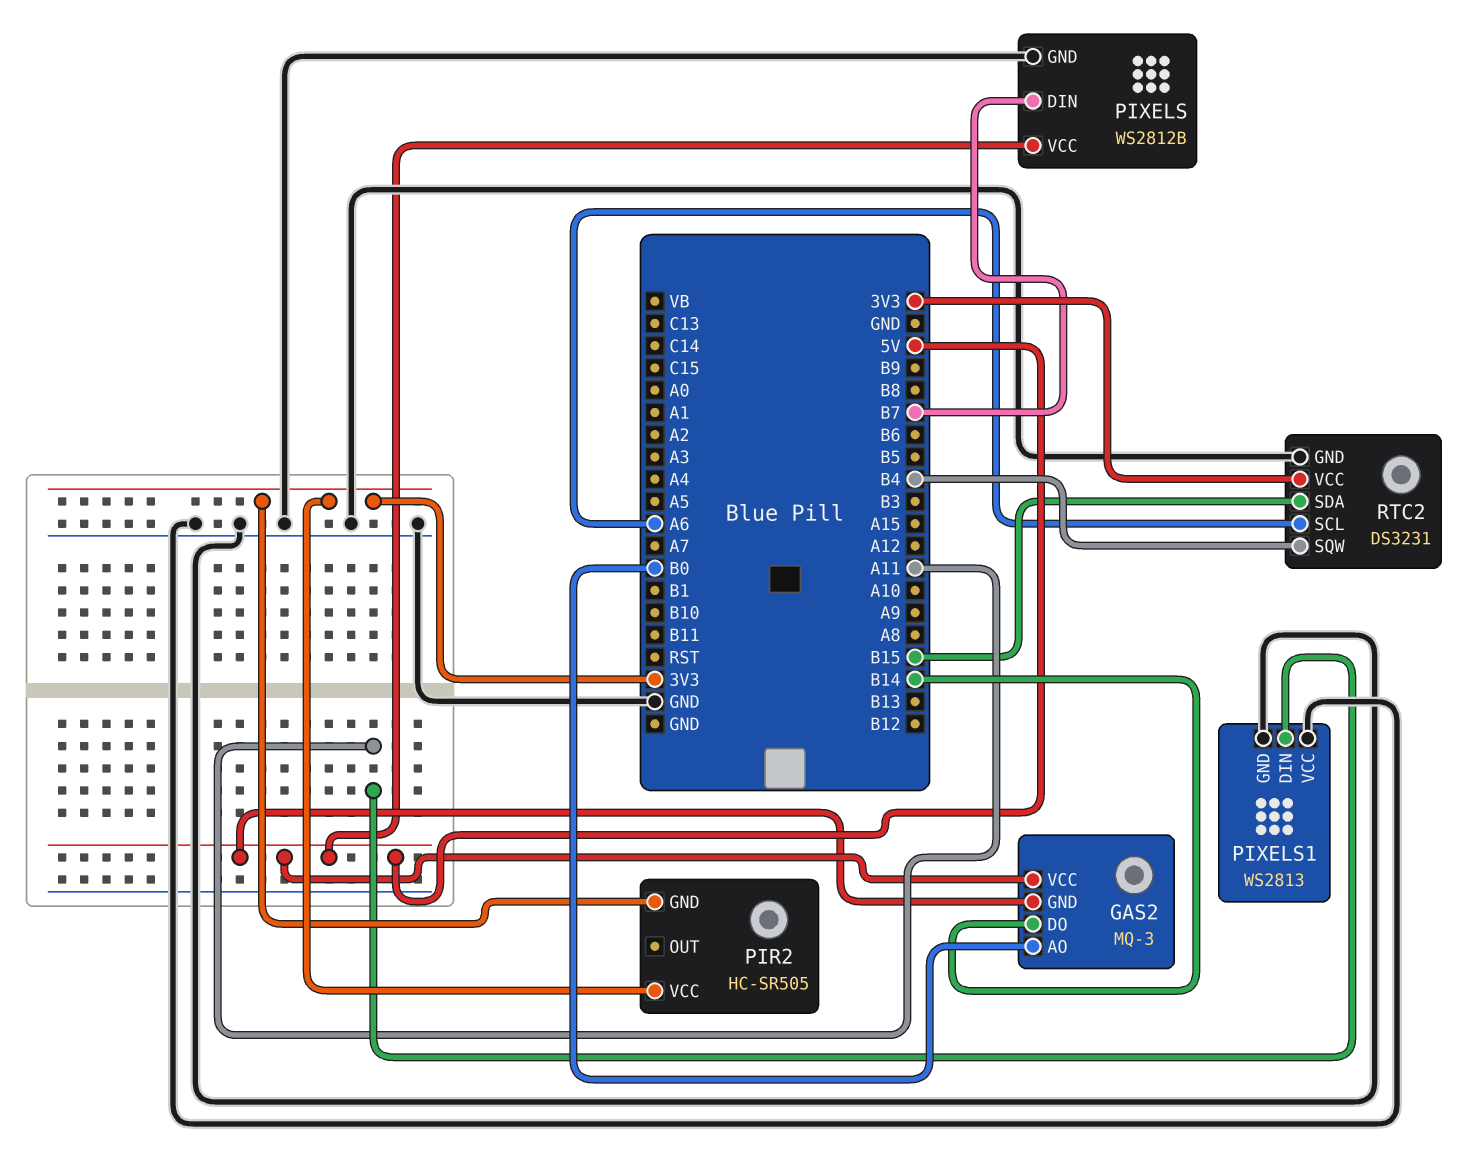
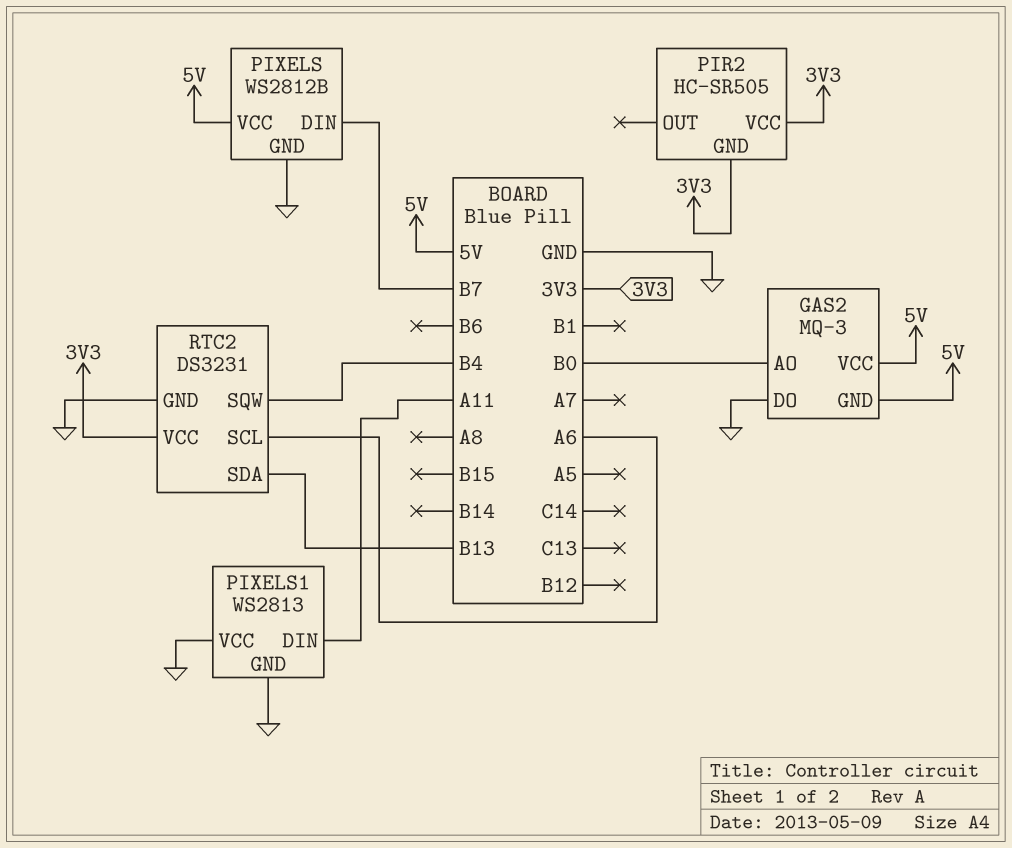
GAS2 pin DO: B14 -> GND
RTC2 pin SDA: B15 -> B13

